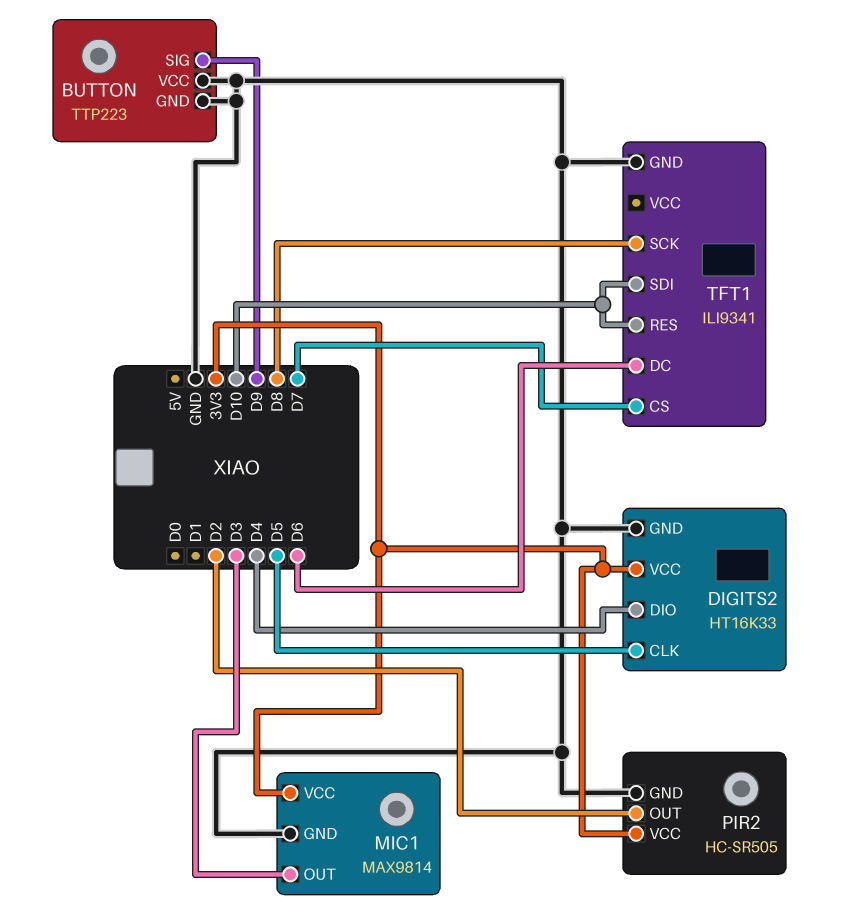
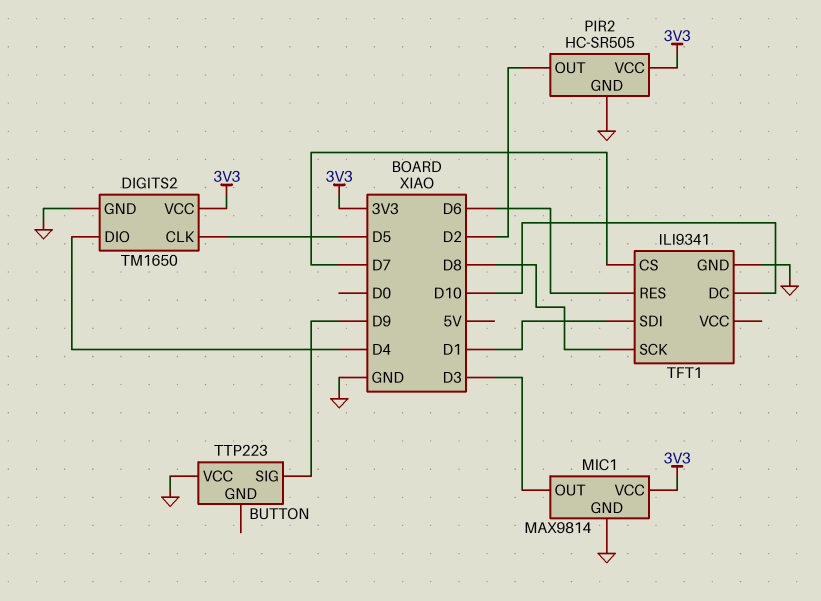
BUTTON pin GND: GND -> none
DIGITS2: HT16K33 -> TM1650
TFT1 pin DC: D6 -> D10
TFT1 pin RES: D10 -> D6
TFT1 pin SDI: D10 -> D1

